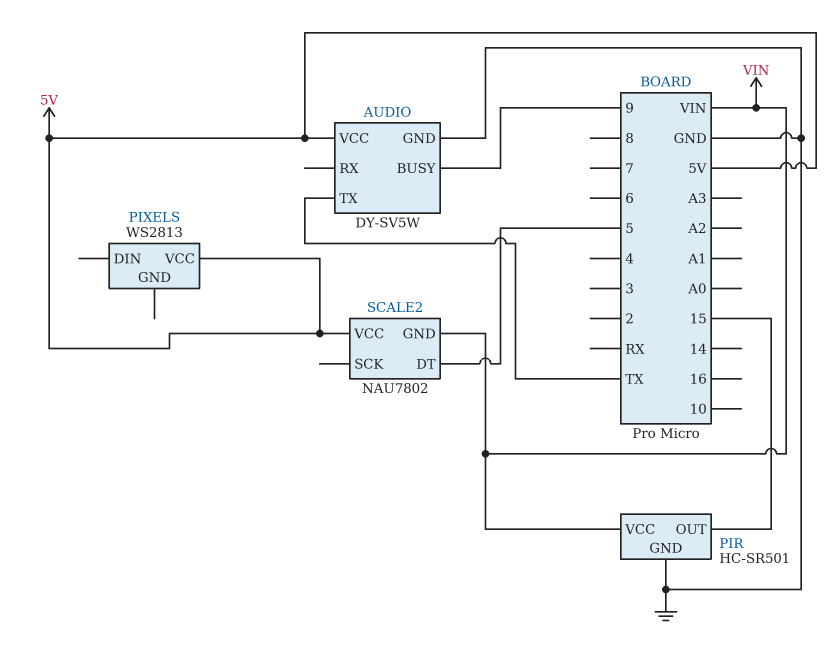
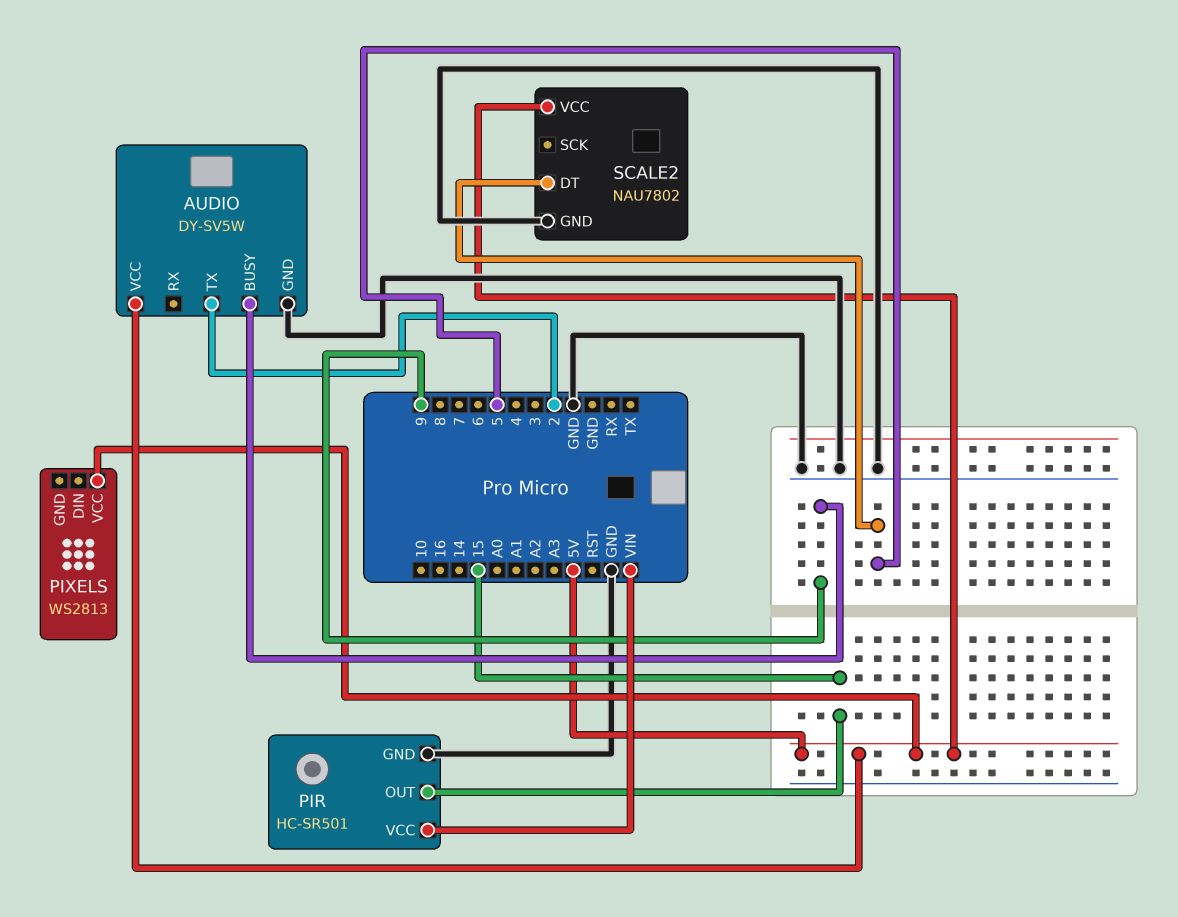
AUDIO pin TX: TX -> 2
SCALE2 pin GND: VIN -> GND

